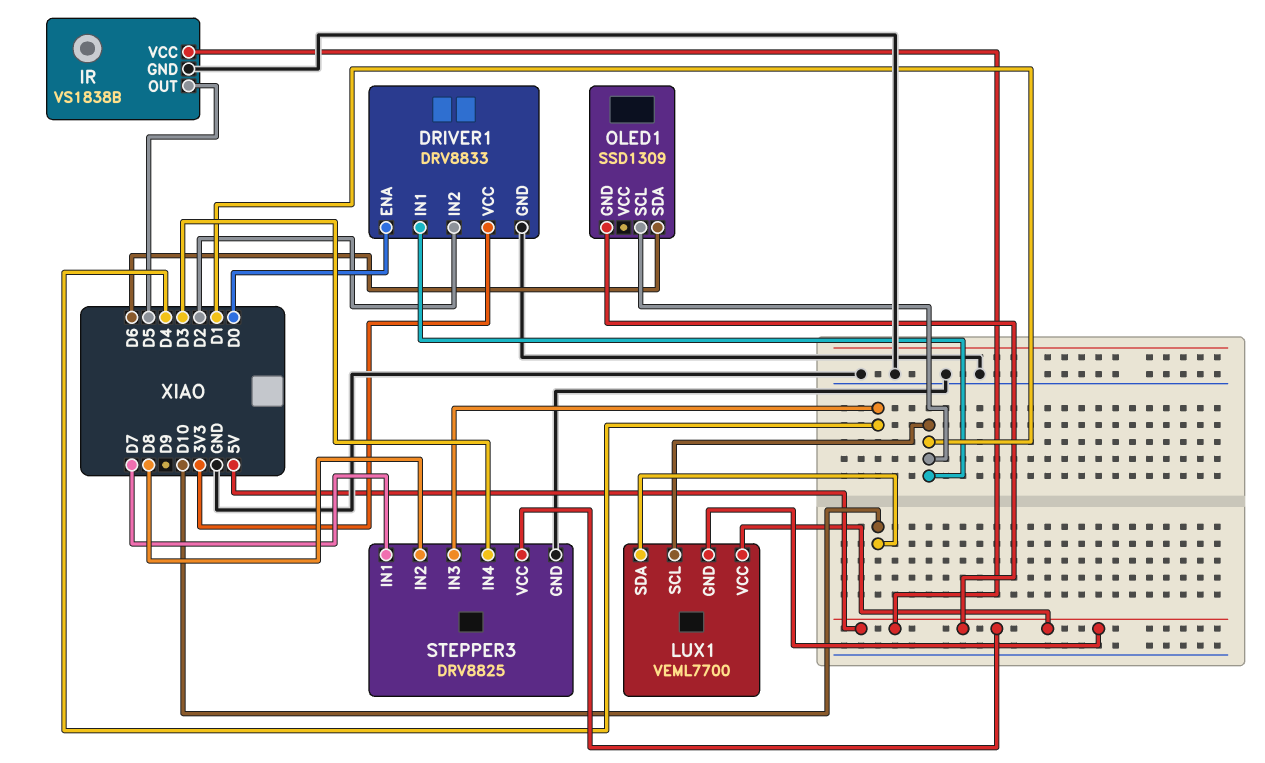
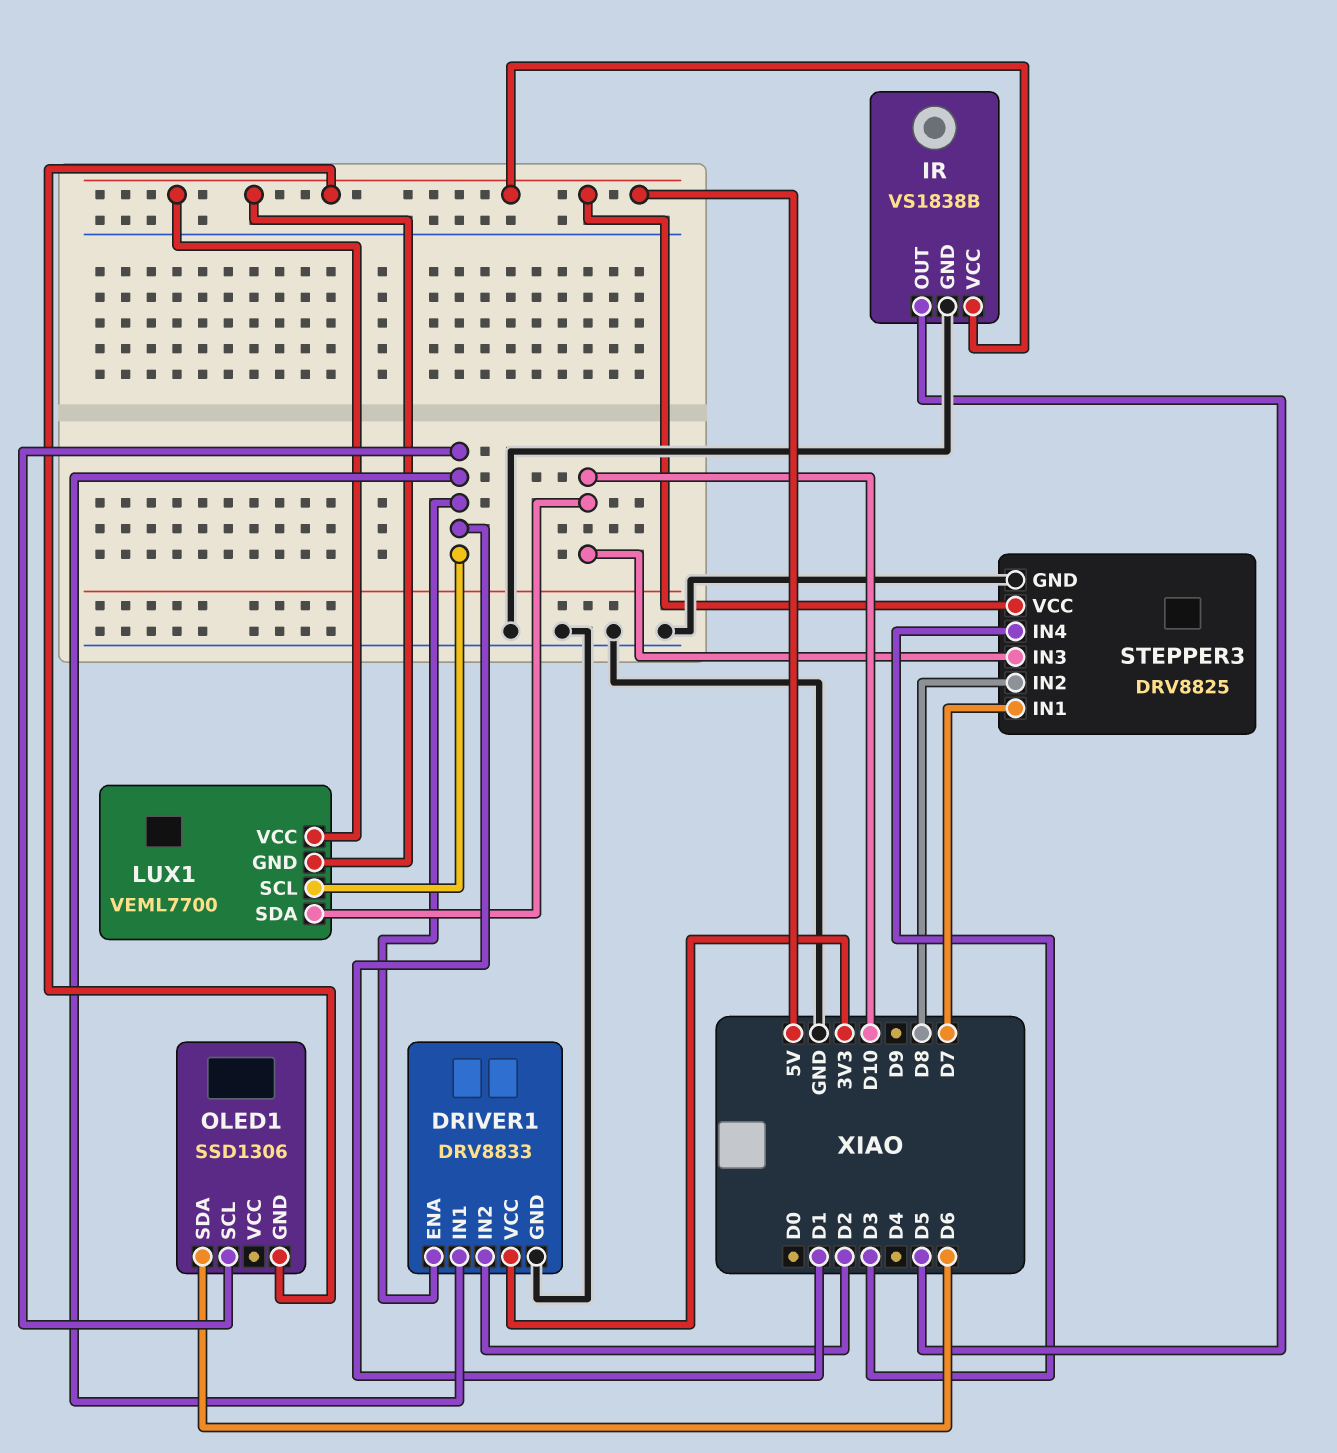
DRIVER1 pin ENA: D0 -> D1
OLED1: SSD1309 -> SSD1306
STEPPER3 pin IN3: D4 -> D10

